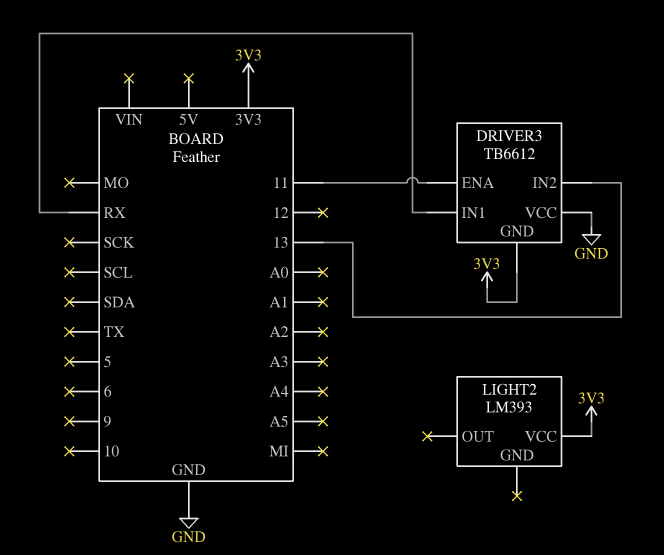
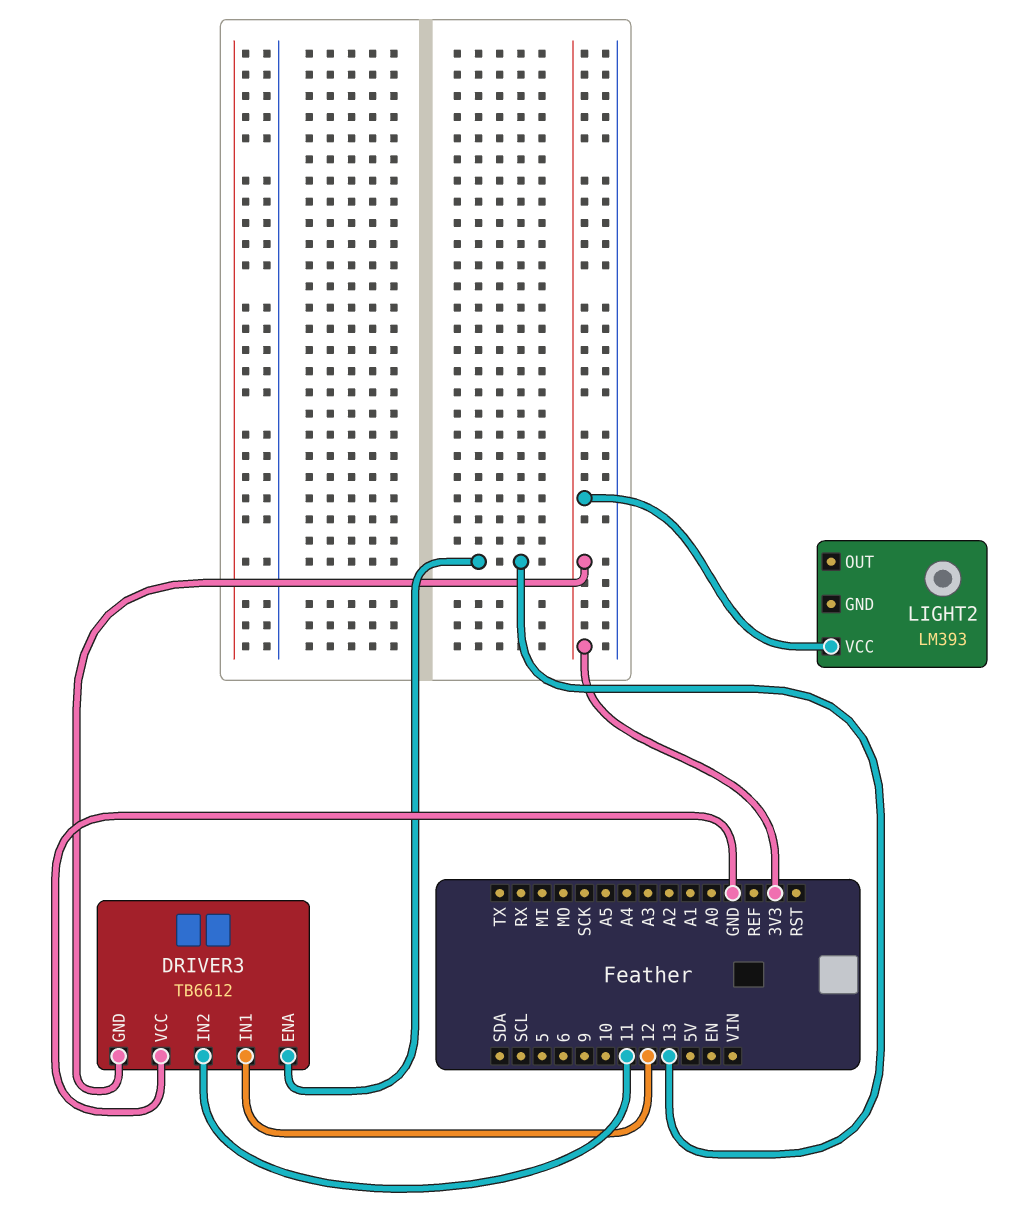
DRIVER3 pin ENA: 11 -> 13
DRIVER3 pin IN1: RX -> 12
DRIVER3 pin IN2: 13 -> 11

